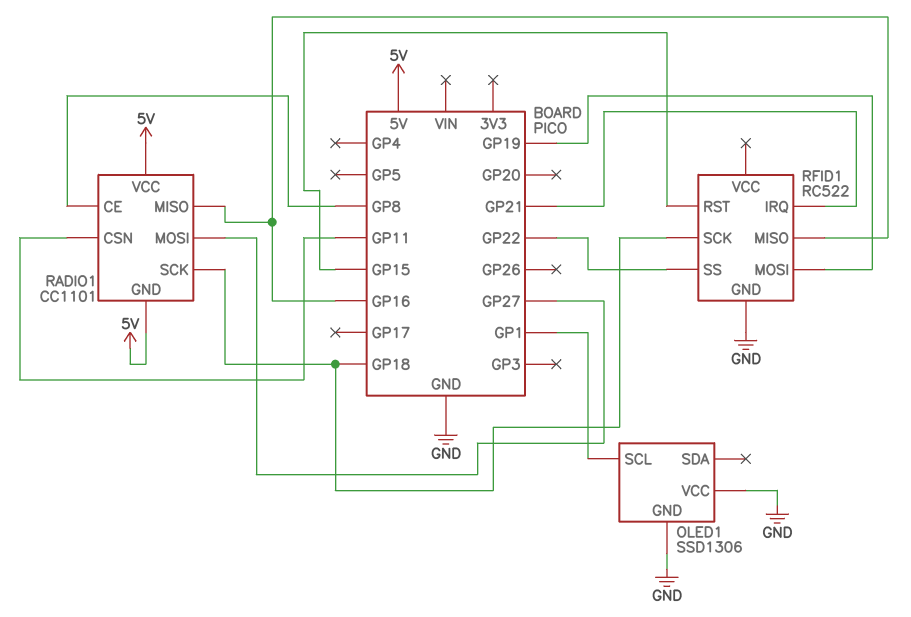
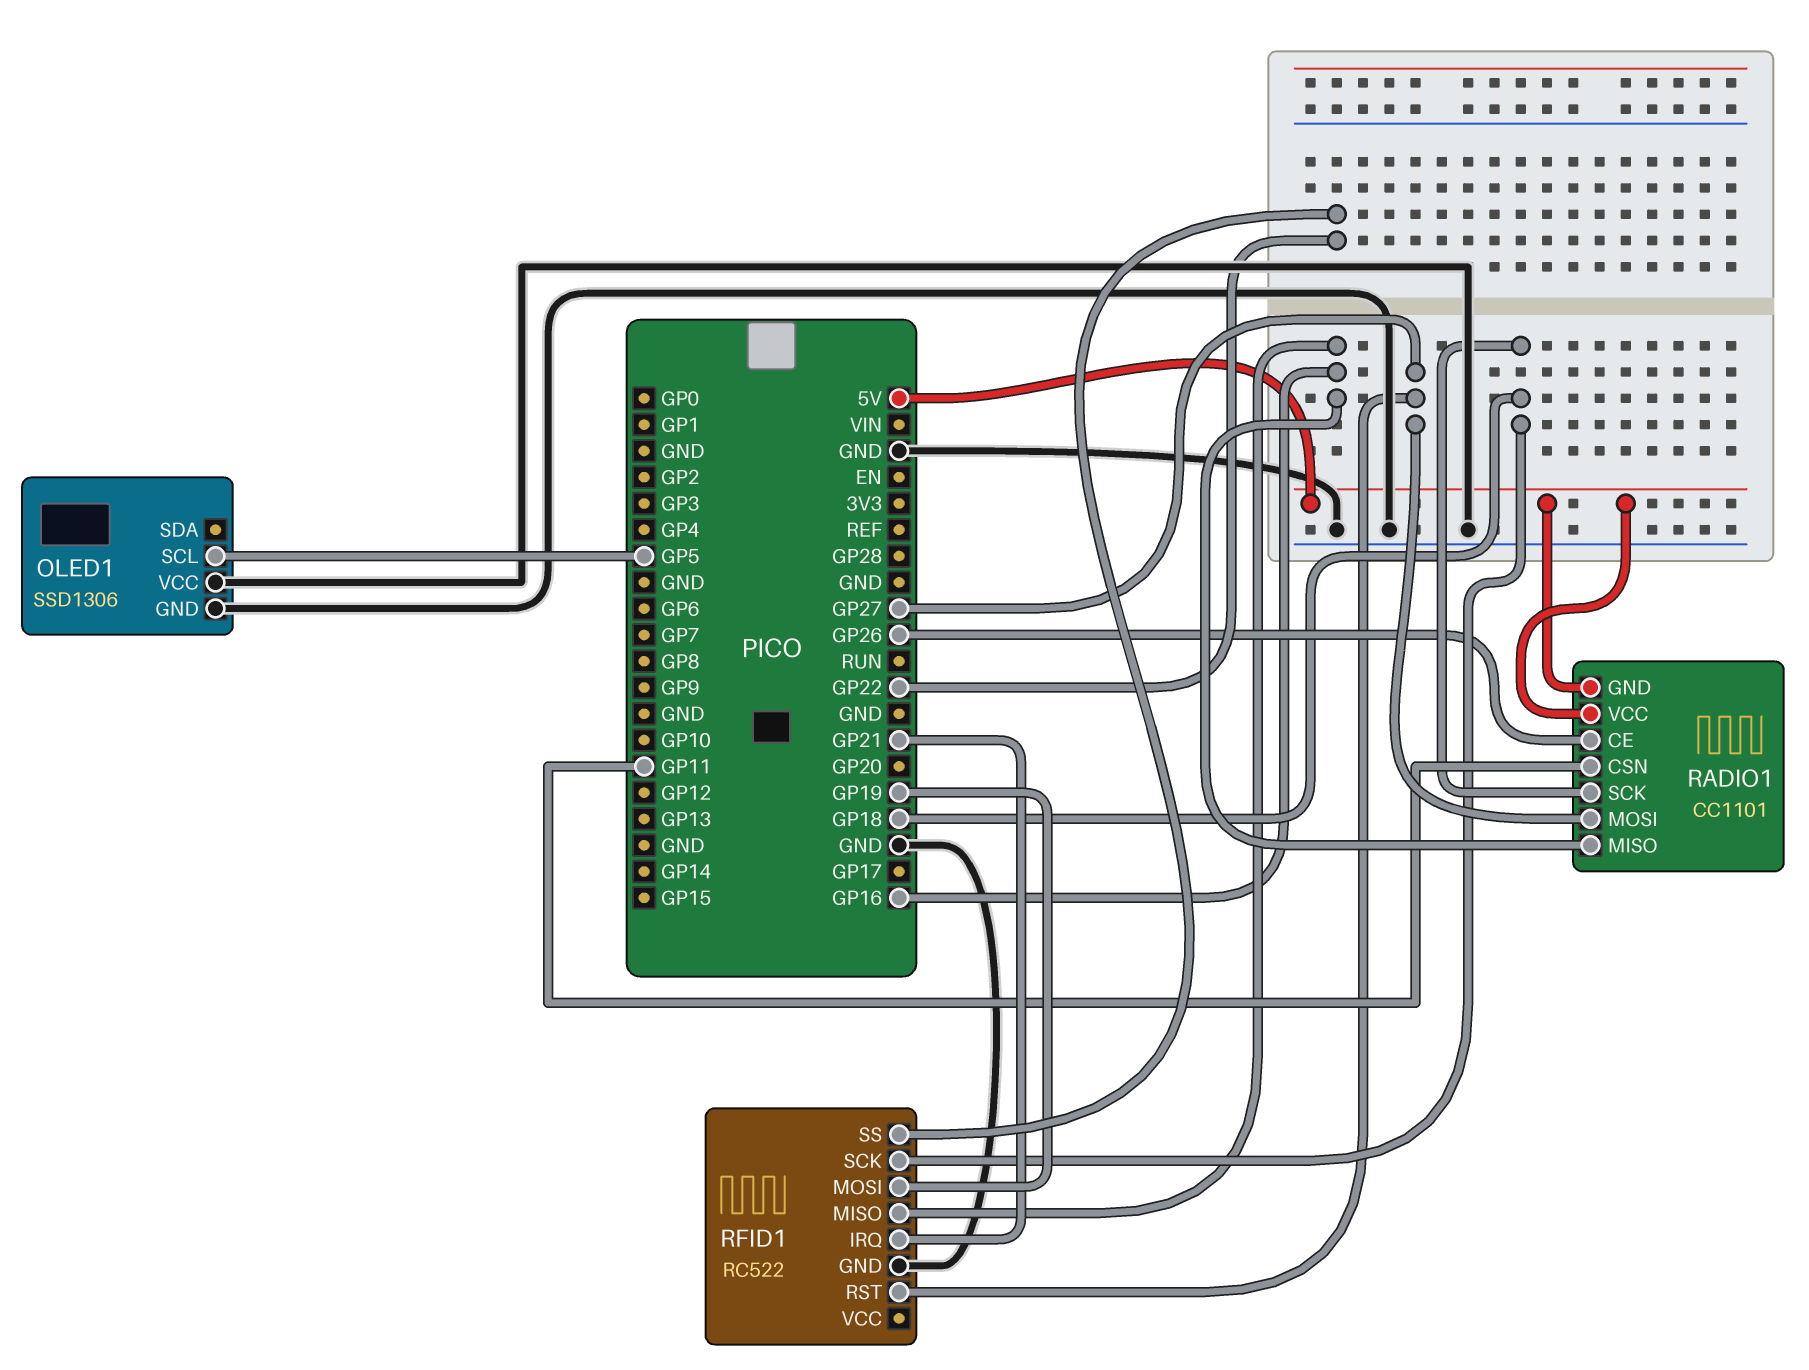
OLED1 pin SCL: GP1 -> GP5
RADIO1 pin CE: GP8 -> GP26
RFID1 pin RST: GP15 -> GP27

